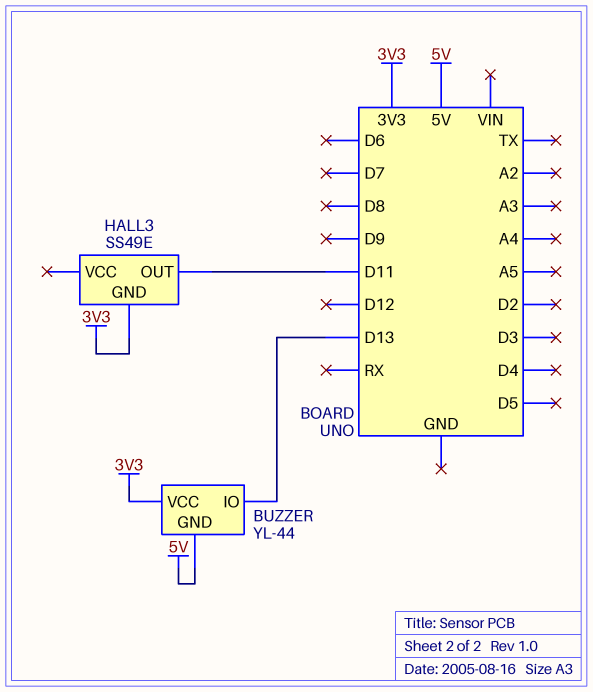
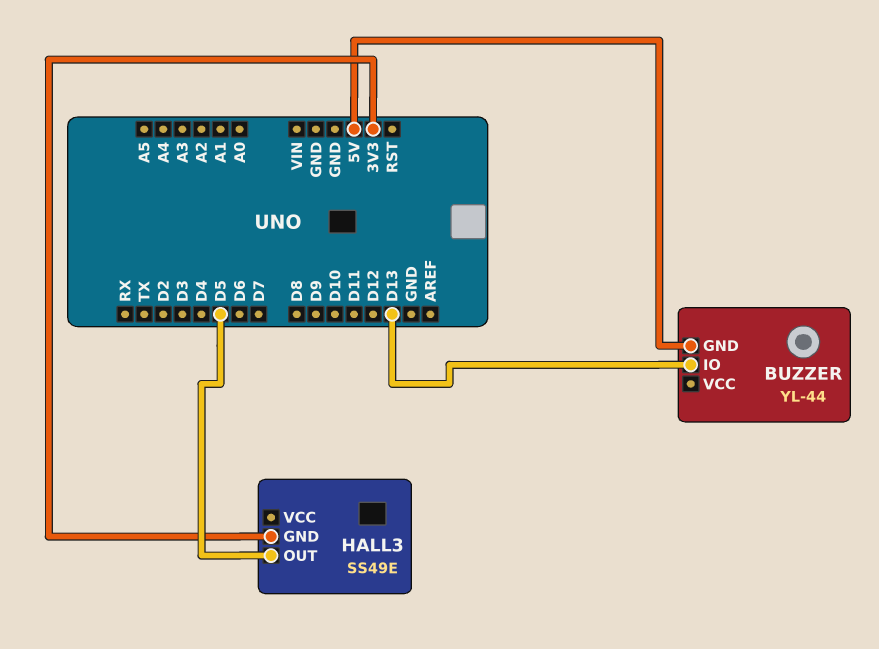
BUZZER pin VCC: 3V3 -> none
HALL3 pin OUT: D11 -> D5

